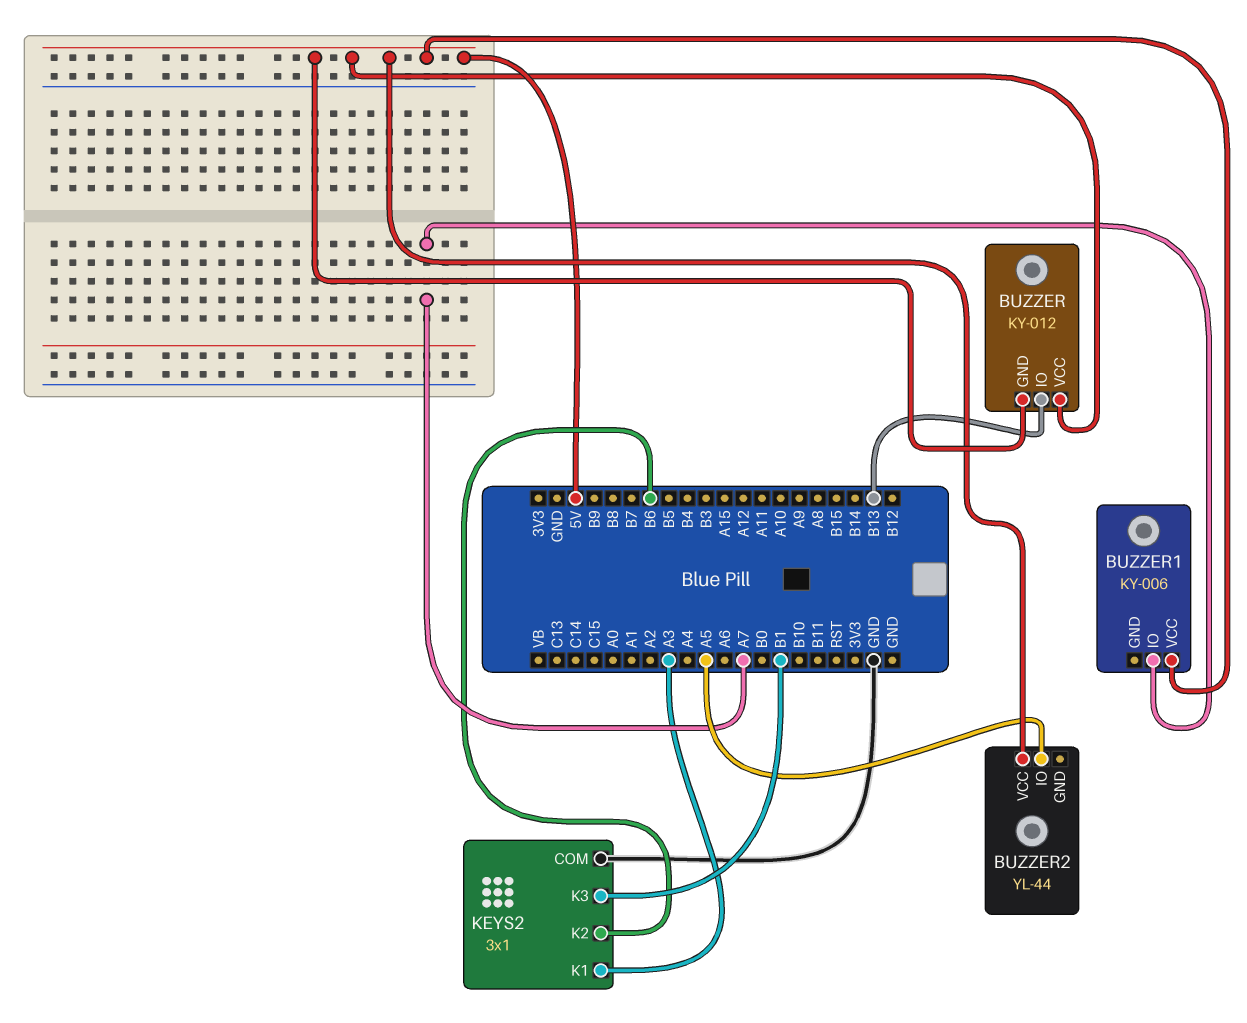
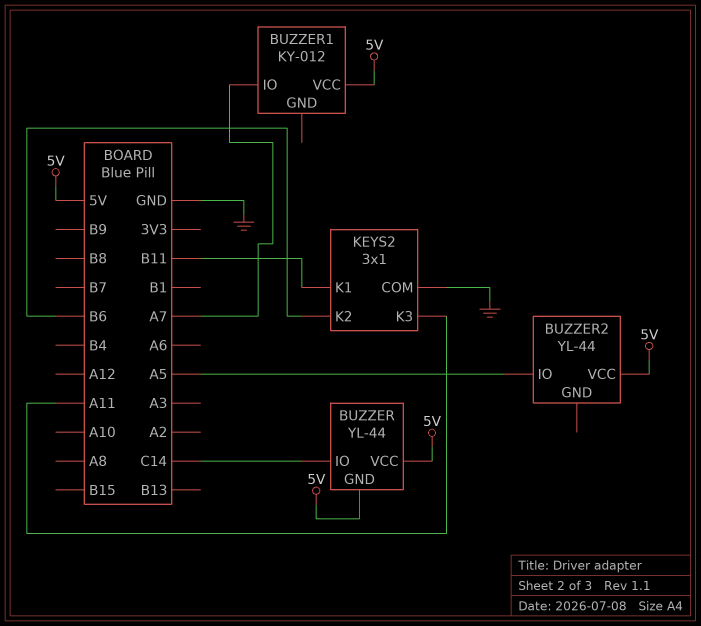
BUZZER: KY-012 -> YL-44
BUZZER pin IO: B13 -> C14
BUZZER1: KY-006 -> KY-012
KEYS2 pin K1: A3 -> B11
KEYS2 pin K3: B1 -> A11

